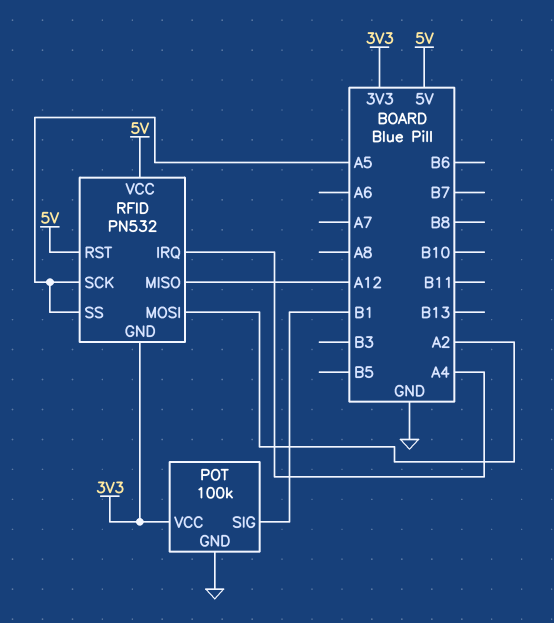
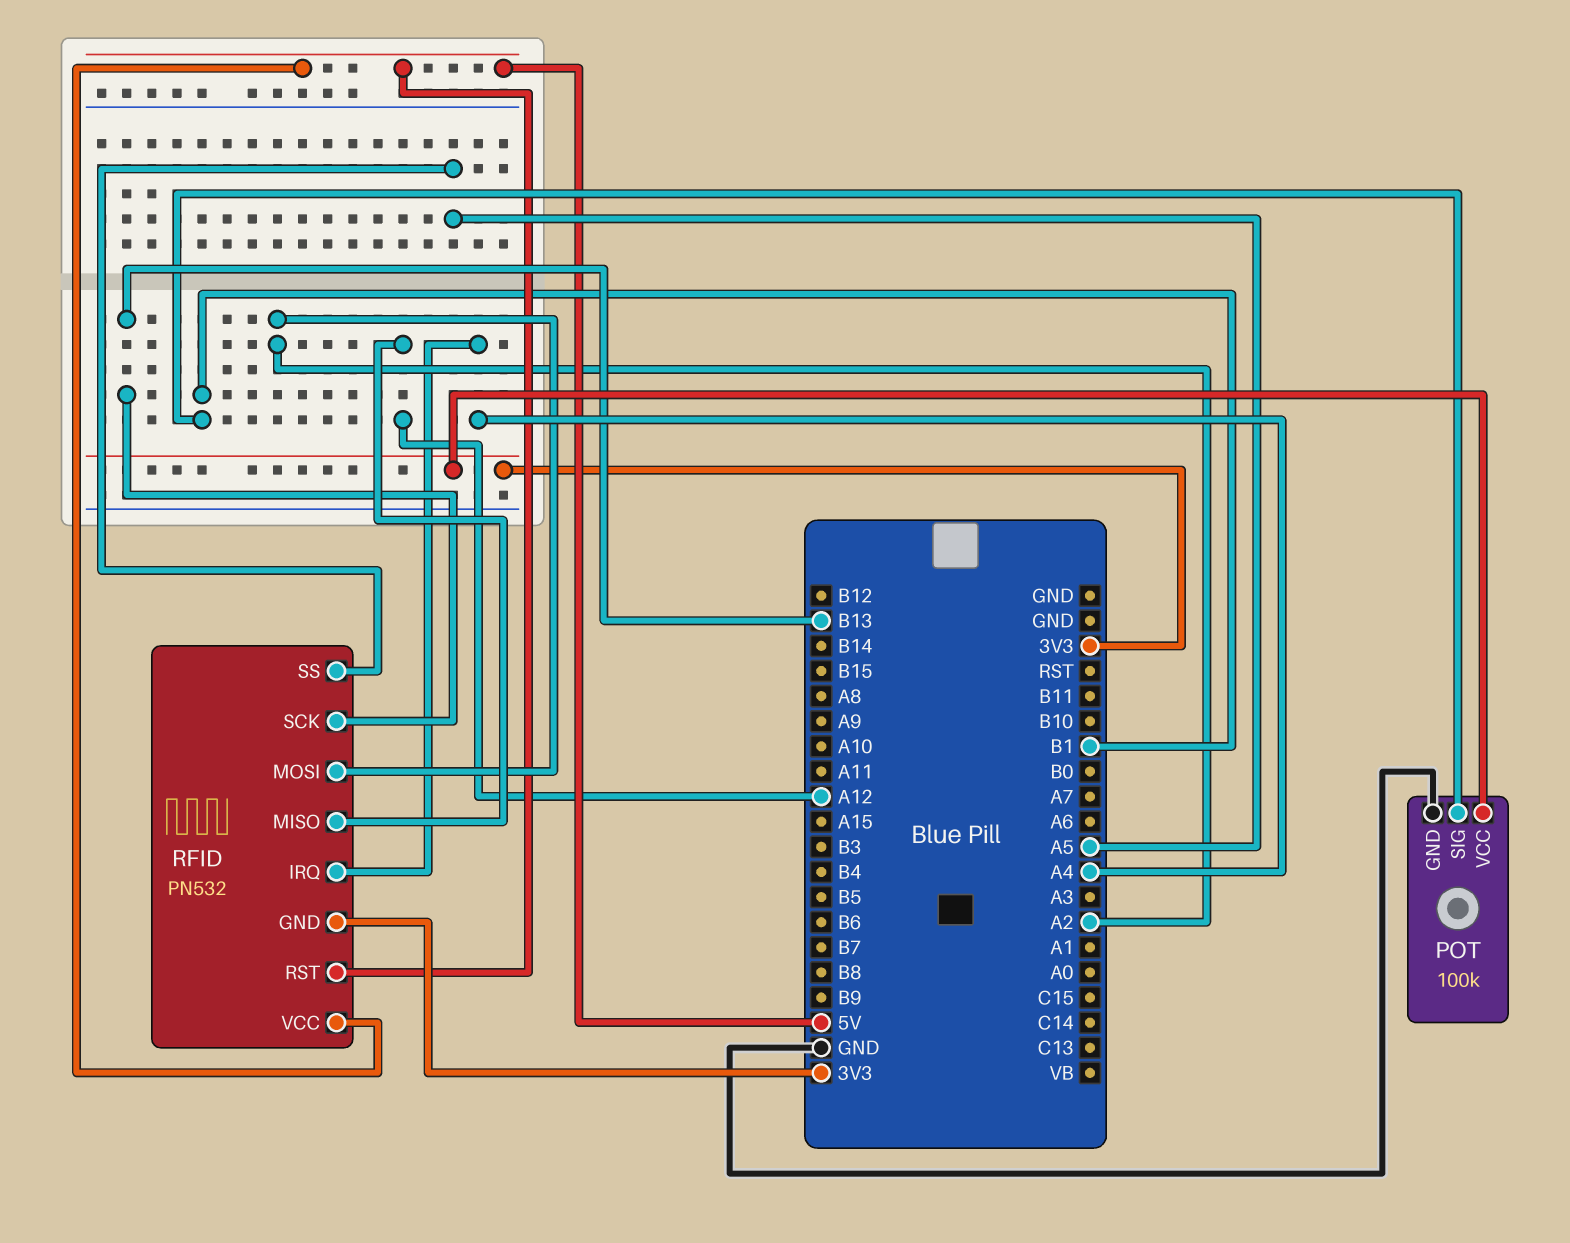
RFID pin SCK: A5 -> B13

